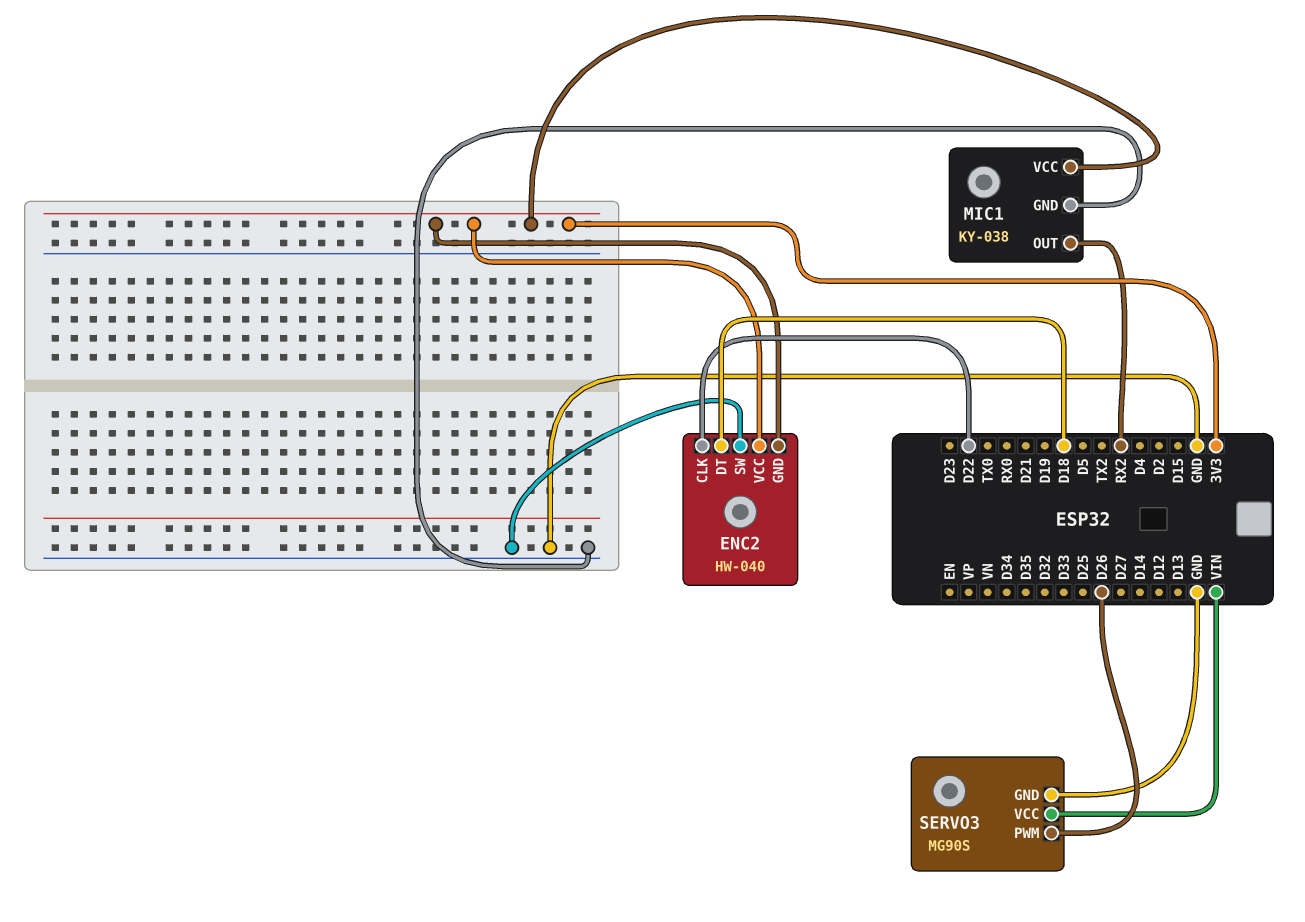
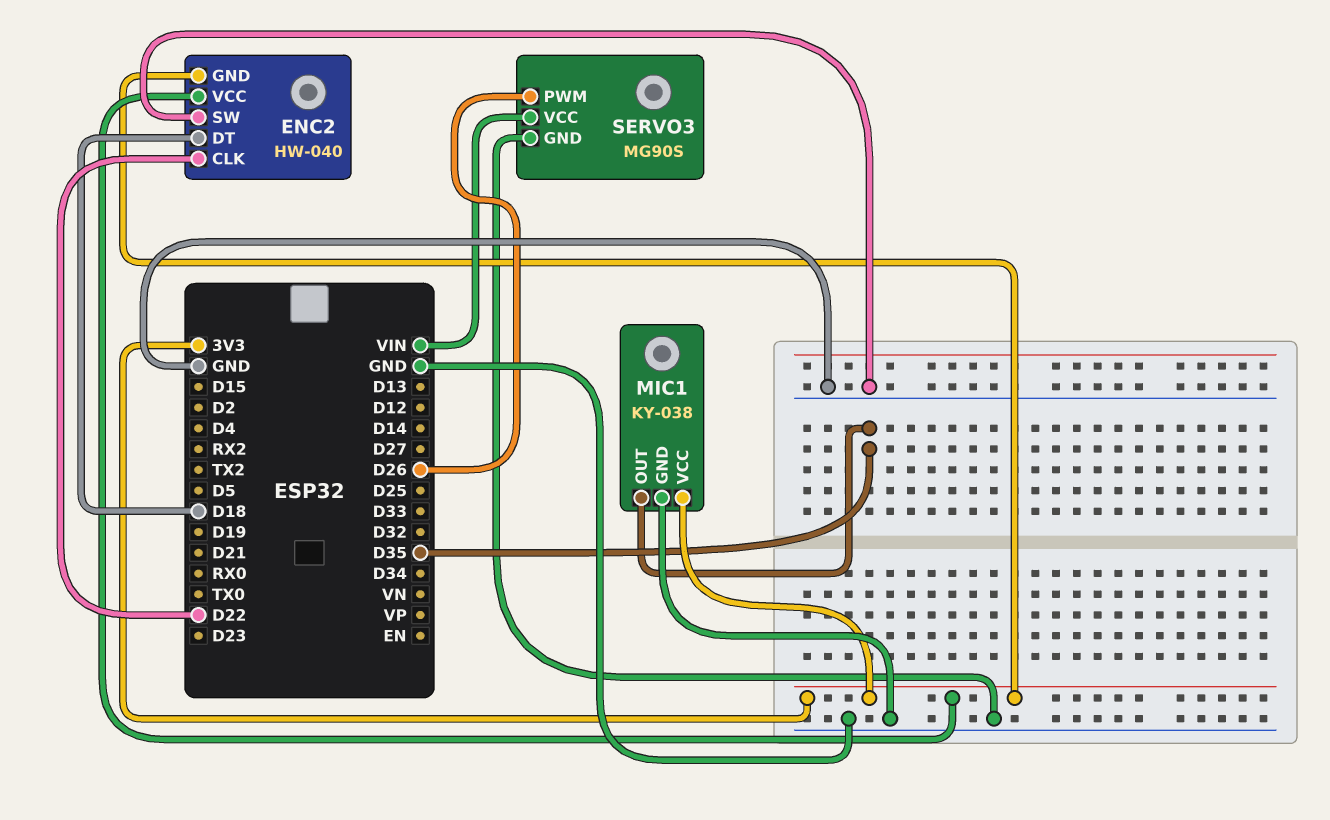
MIC1 pin OUT: RX2 -> D35

